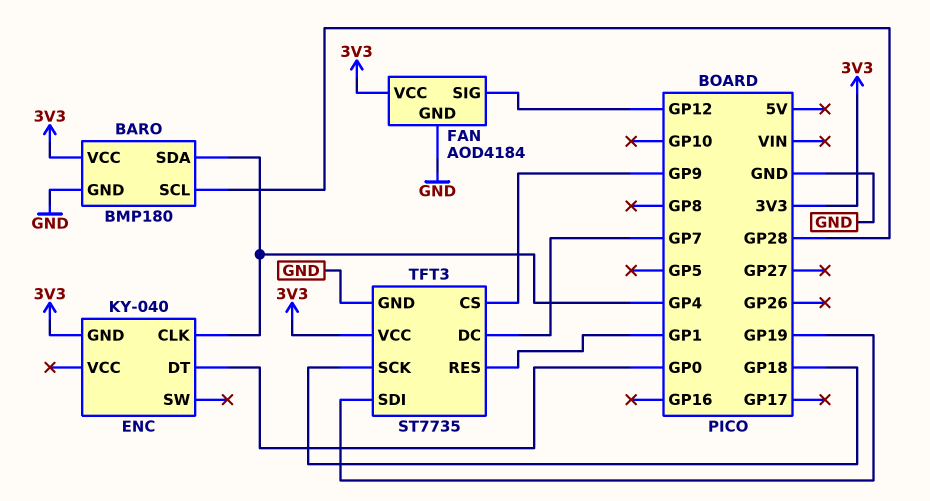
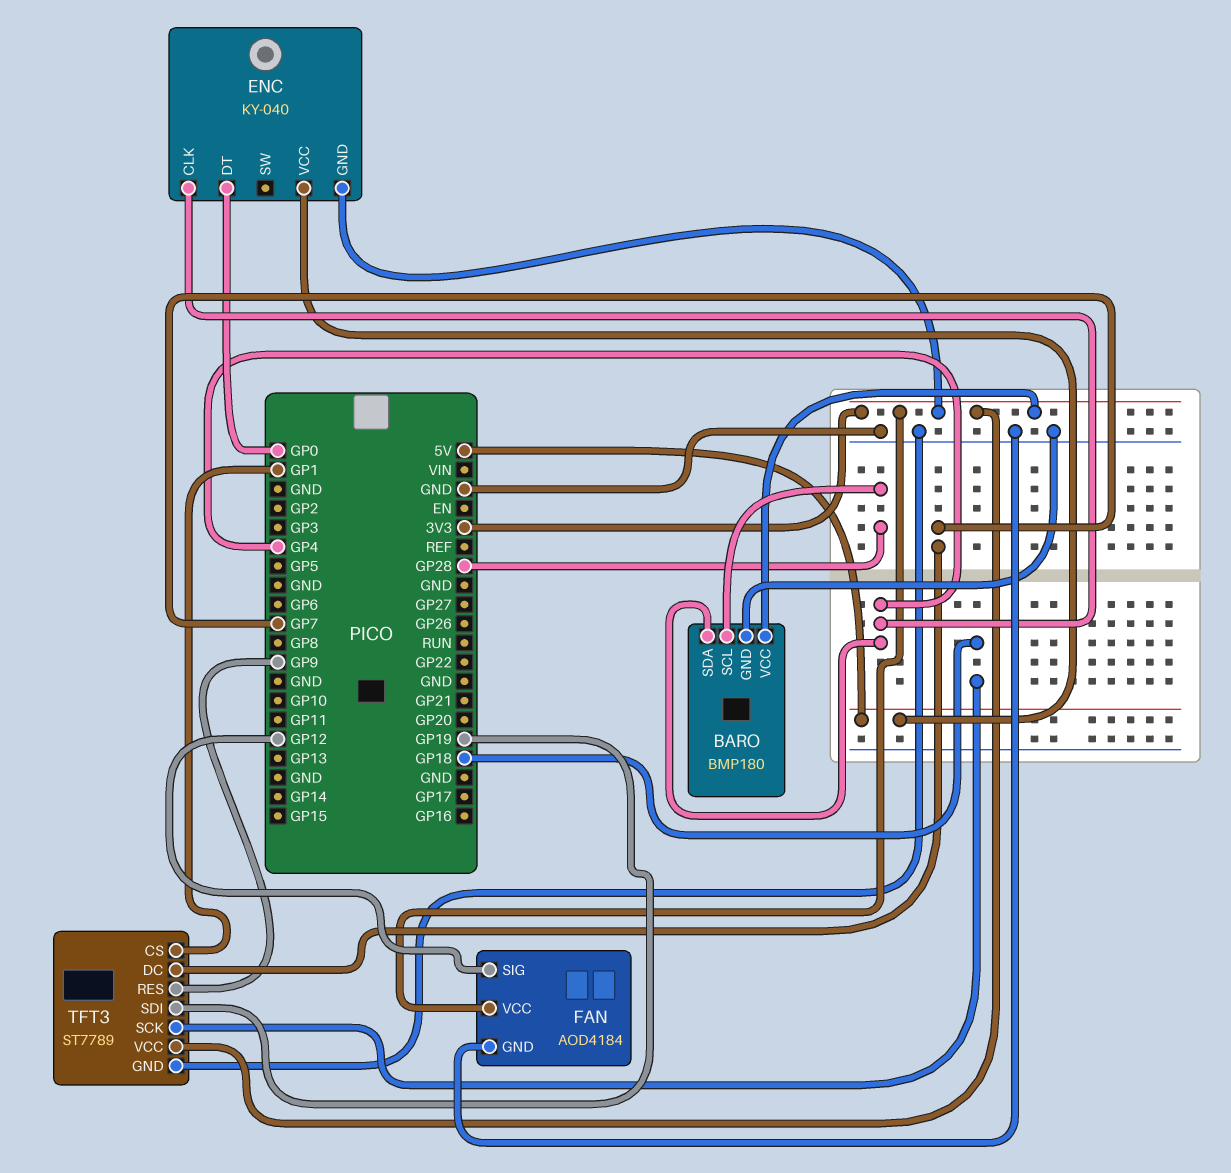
ENC pin VCC: none -> 5V
TFT3: ST7735 -> ST7789
TFT3 pin CS: GP9 -> GP1
TFT3 pin RES: GP1 -> GP9

